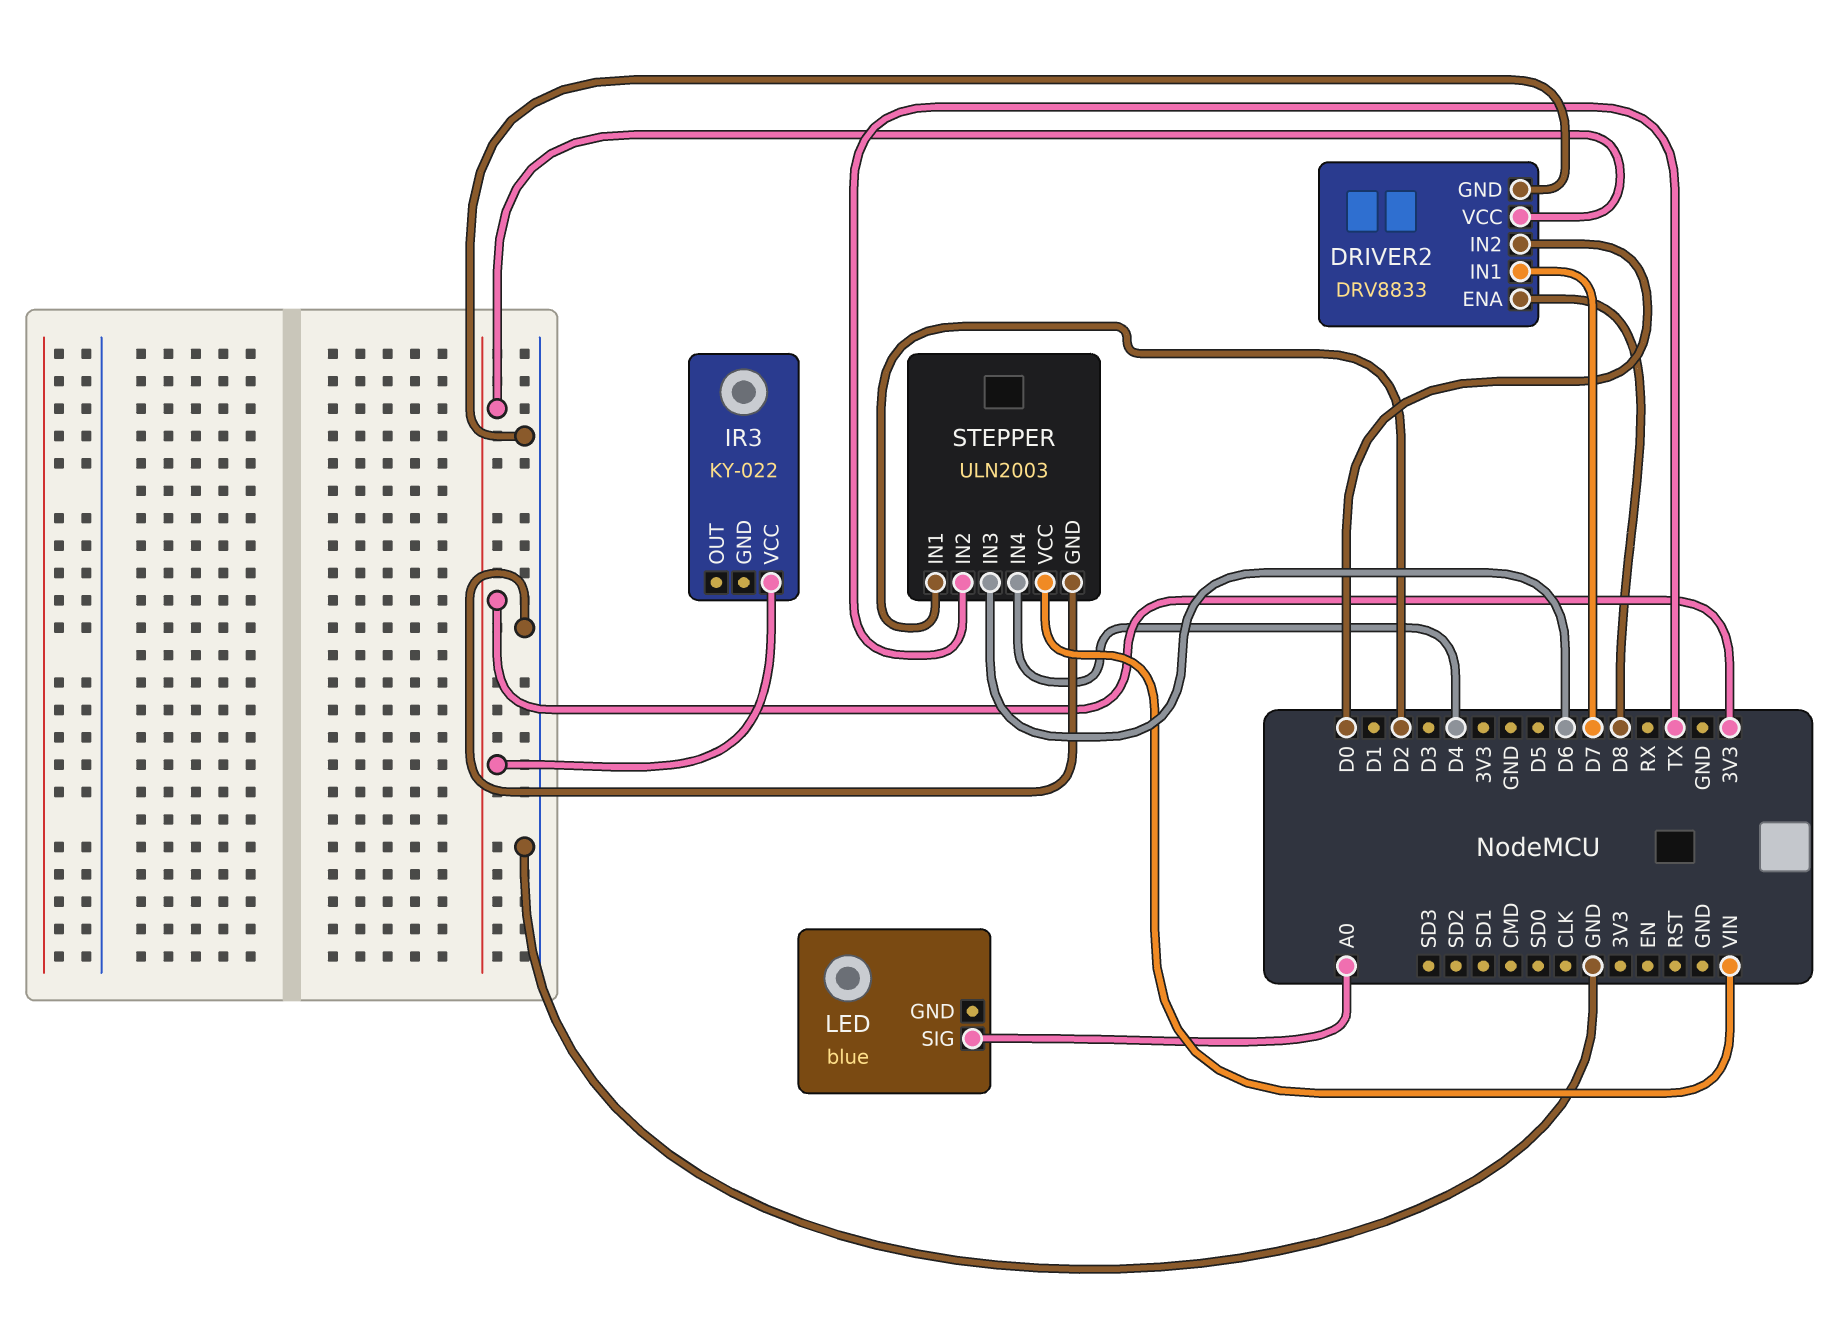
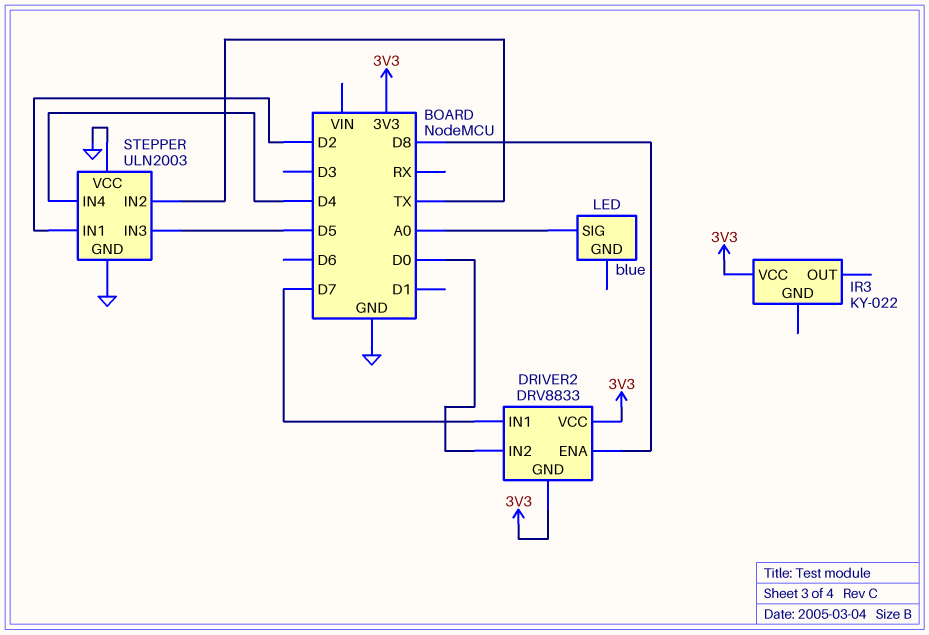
DRIVER2 pin GND: GND -> 3V3
STEPPER pin IN3: D6 -> D5
STEPPER pin VCC: VIN -> GND

